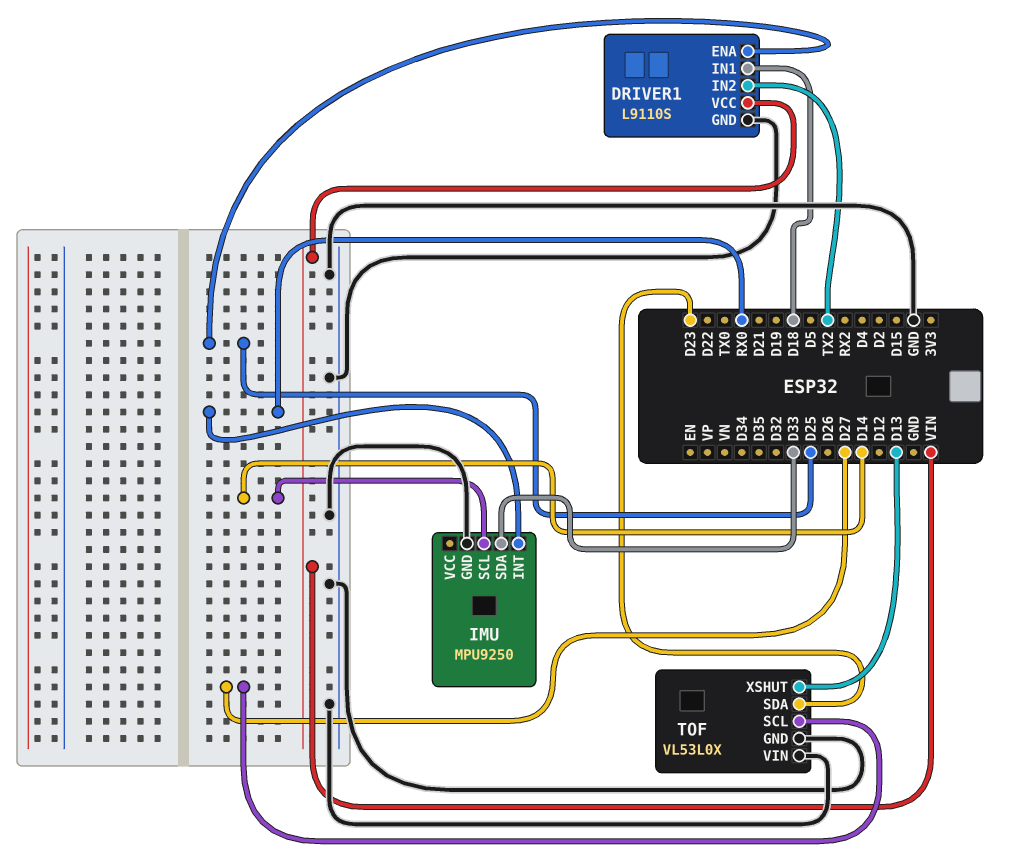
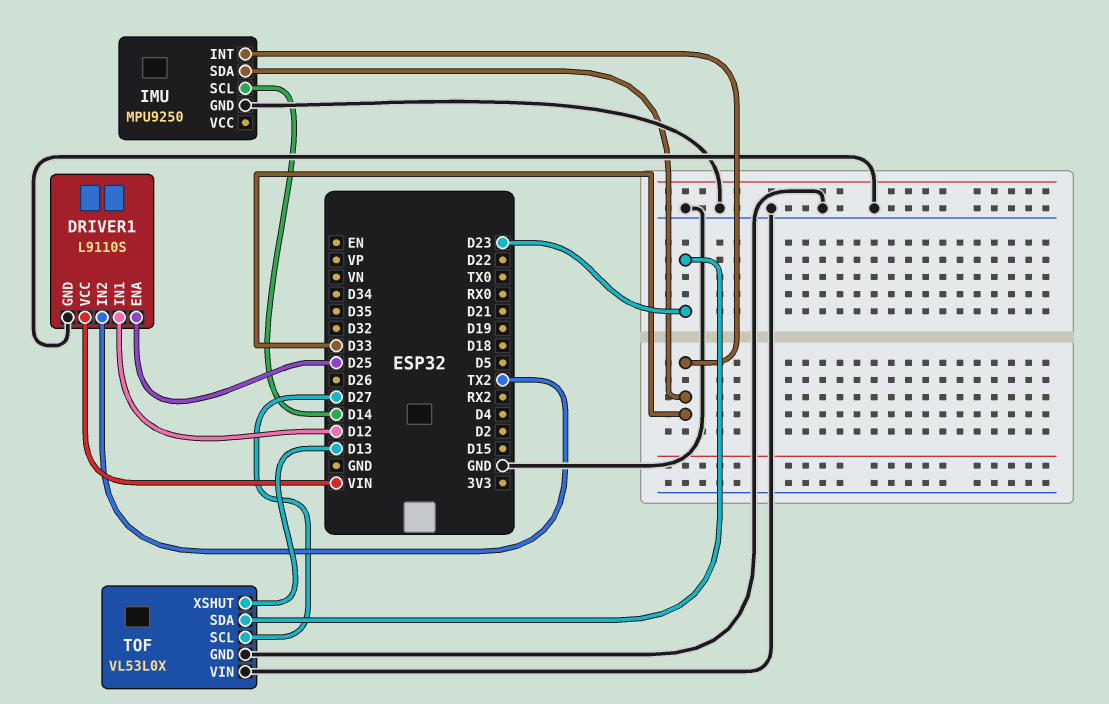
DRIVER1 pin IN1: D18 -> D12
IMU pin INT: RX0 -> D33

